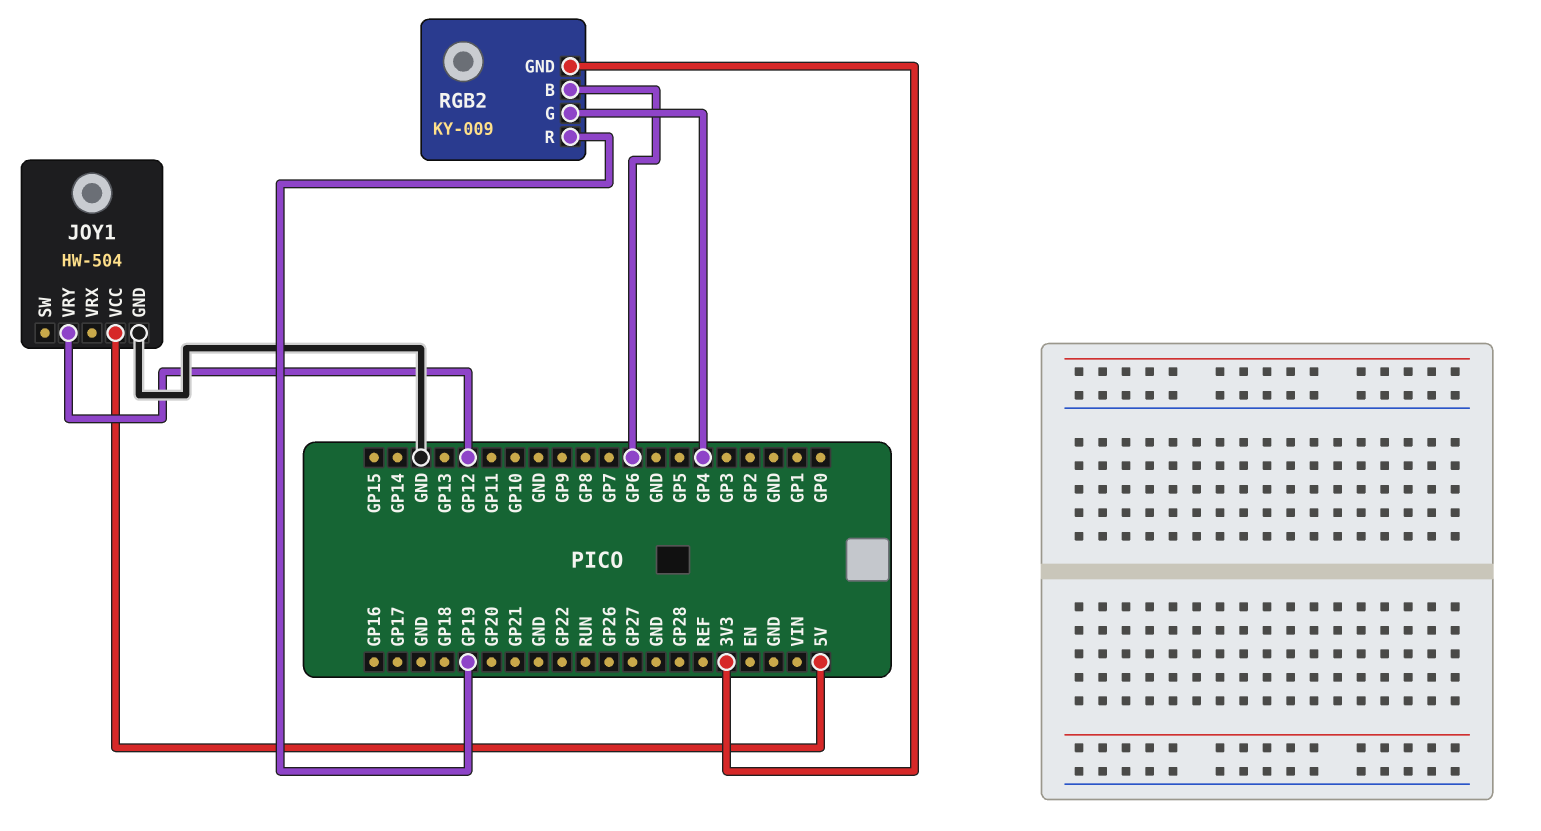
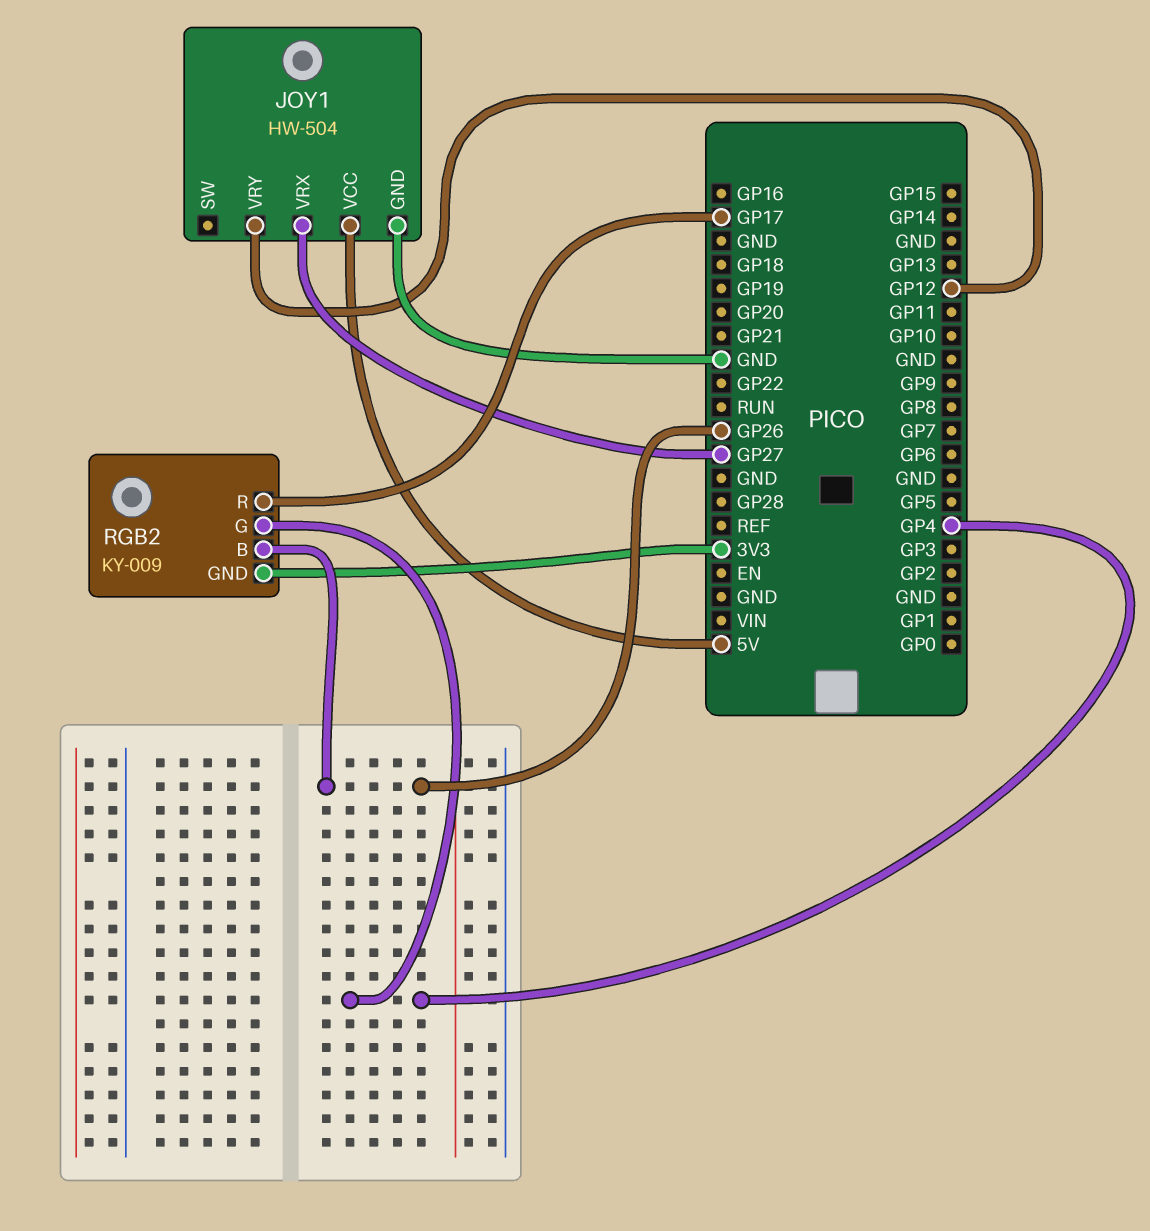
JOY1 pin VRX: none -> GP27
RGB2 pin B: GP6 -> GP26
RGB2 pin R: GP19 -> GP17

